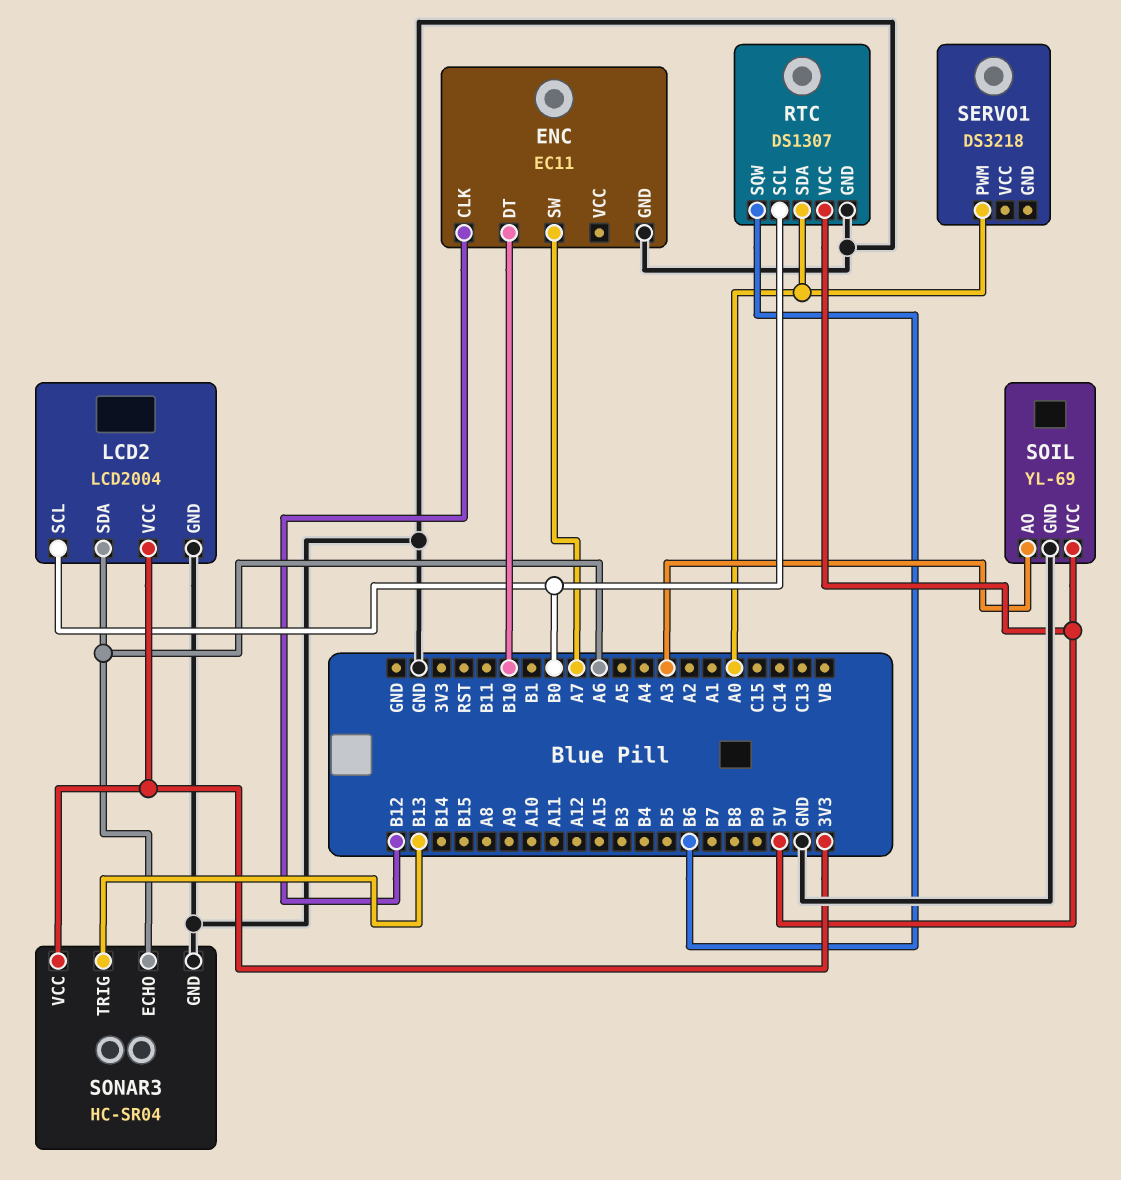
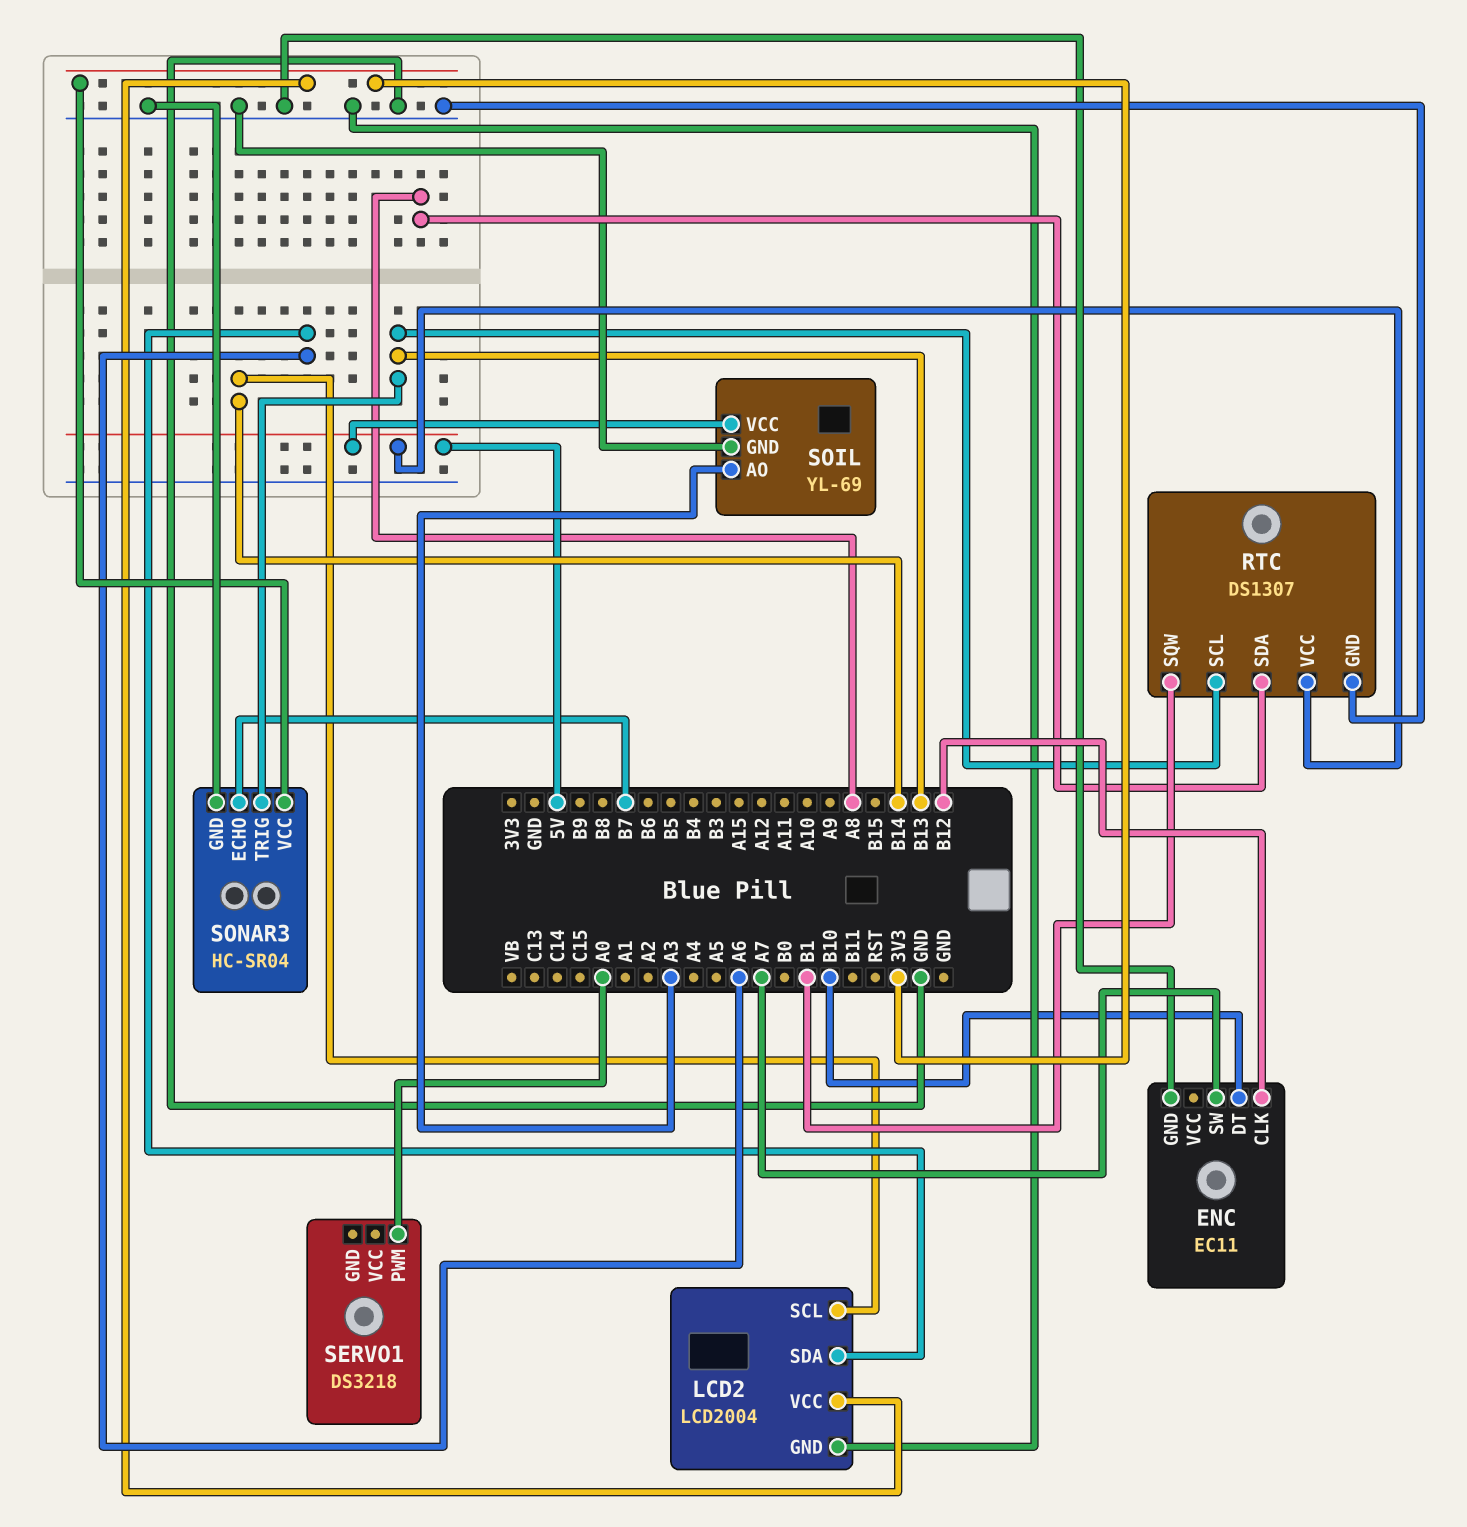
LCD2 pin SCL: B0 -> B14
RTC pin SCL: B0 -> B13
RTC pin SDA: A0 -> A8
RTC pin SQW: B6 -> B1
SONAR3 pin ECHO: A6 -> B7

